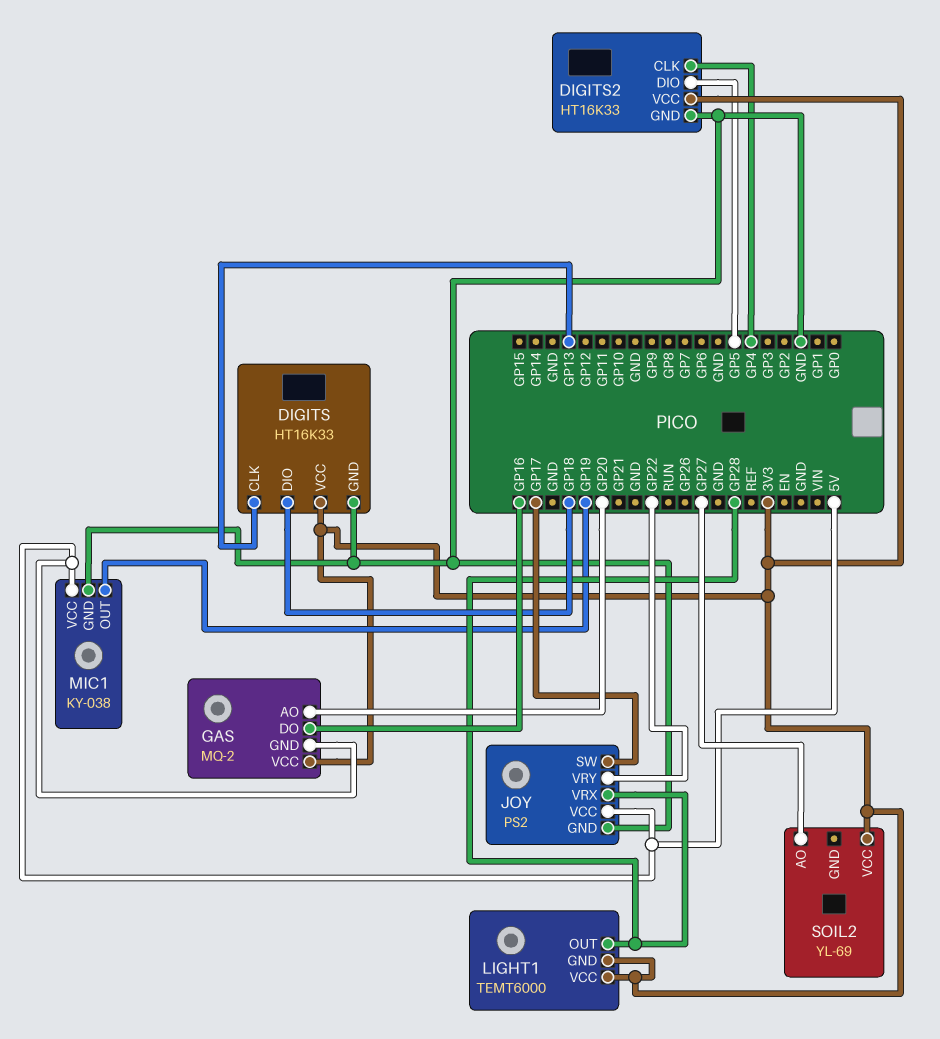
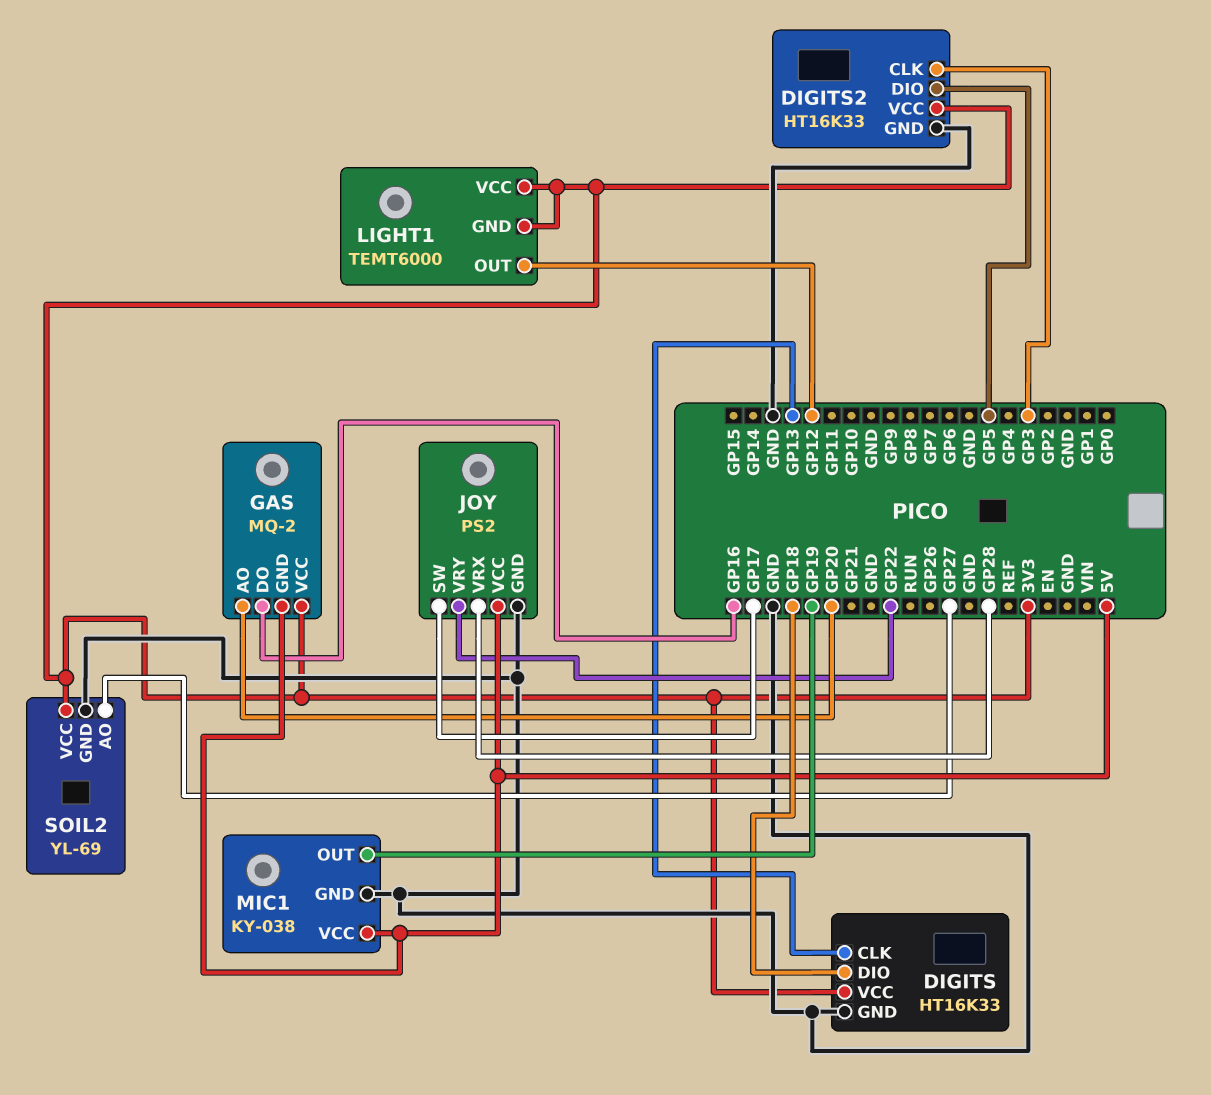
DIGITS2 pin CLK: GP4 -> GP3
LIGHT1 pin OUT: GP28 -> GP12
SOIL2 pin GND: none -> GND

